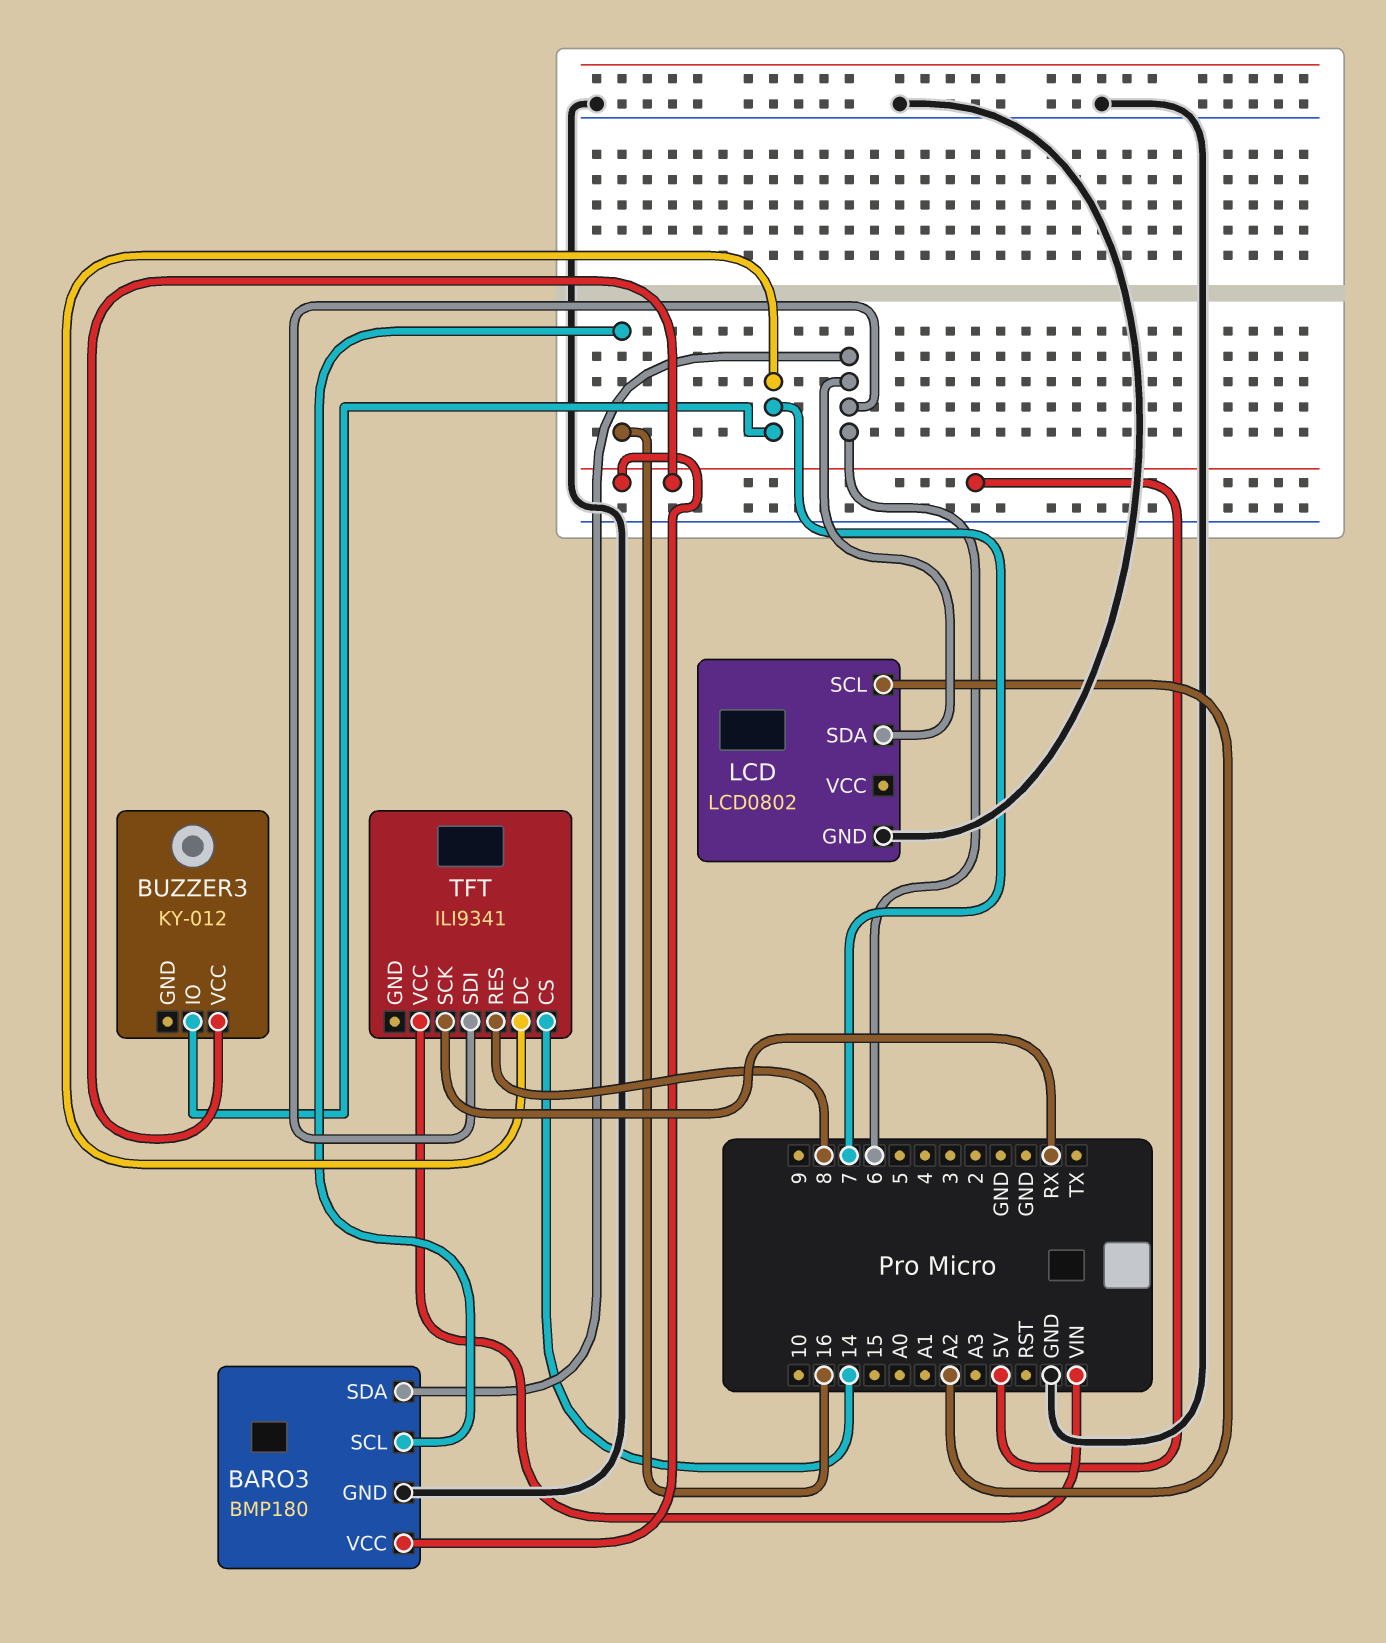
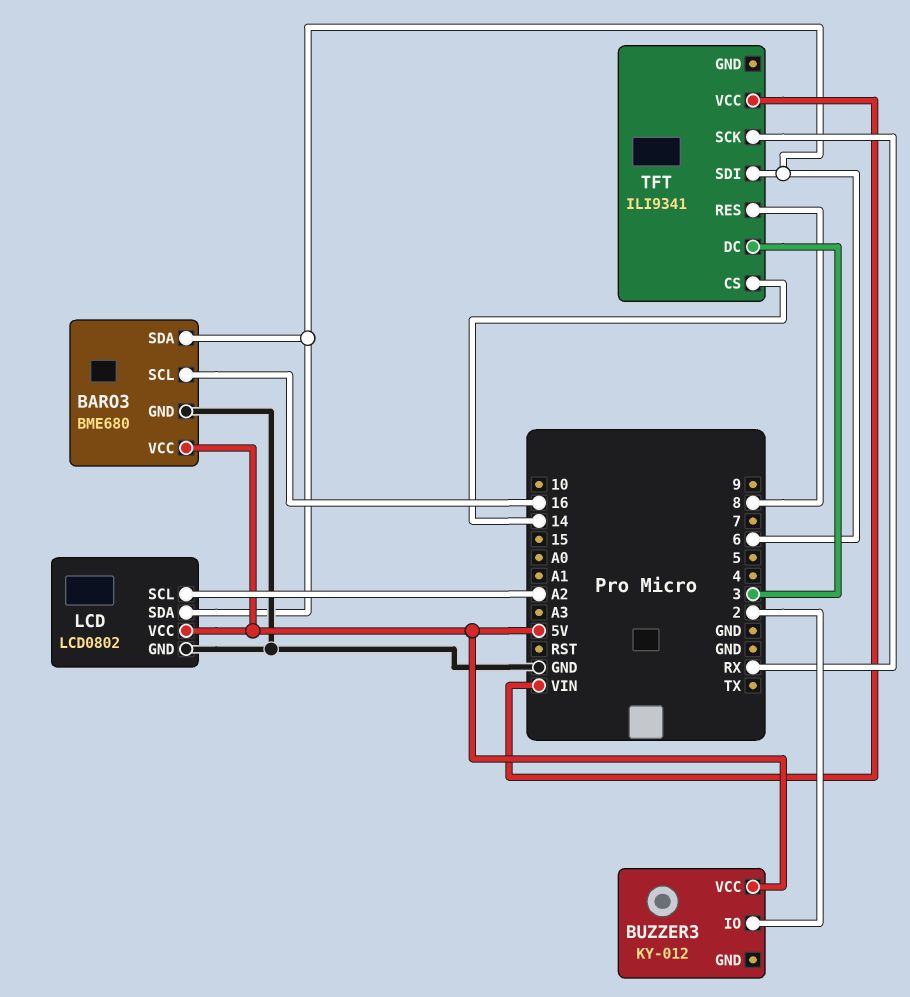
BARO3: BMP180 -> BME680
BUZZER3 pin IO: 7 -> 2
LCD pin VCC: none -> 5V
TFT pin DC: 7 -> 3

